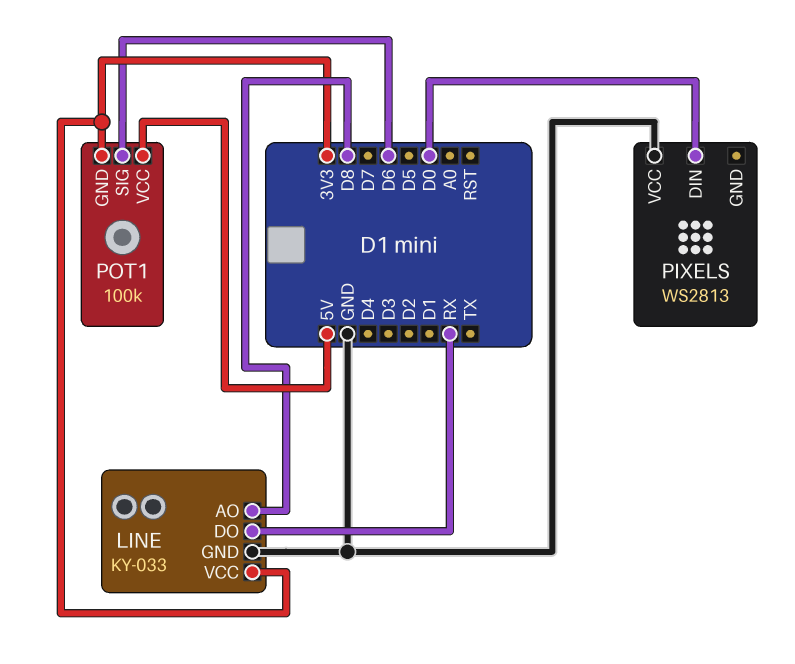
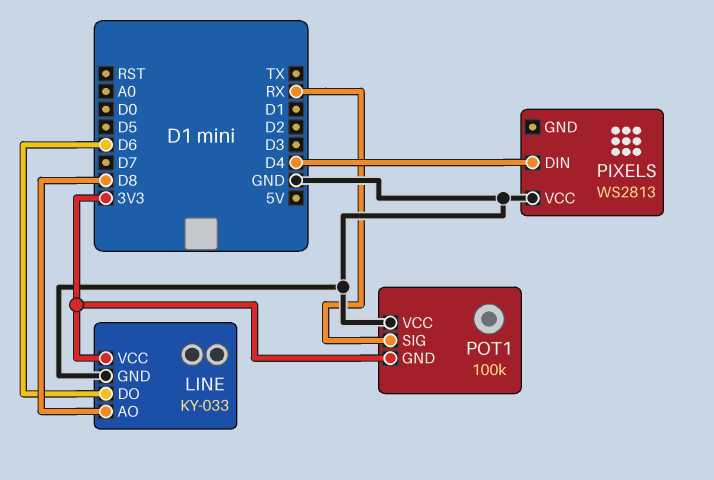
LINE pin DO: RX -> D6
PIXELS pin DIN: D0 -> D4
POT1 pin SIG: D6 -> RX
POT1 pin VCC: 5V -> GND

